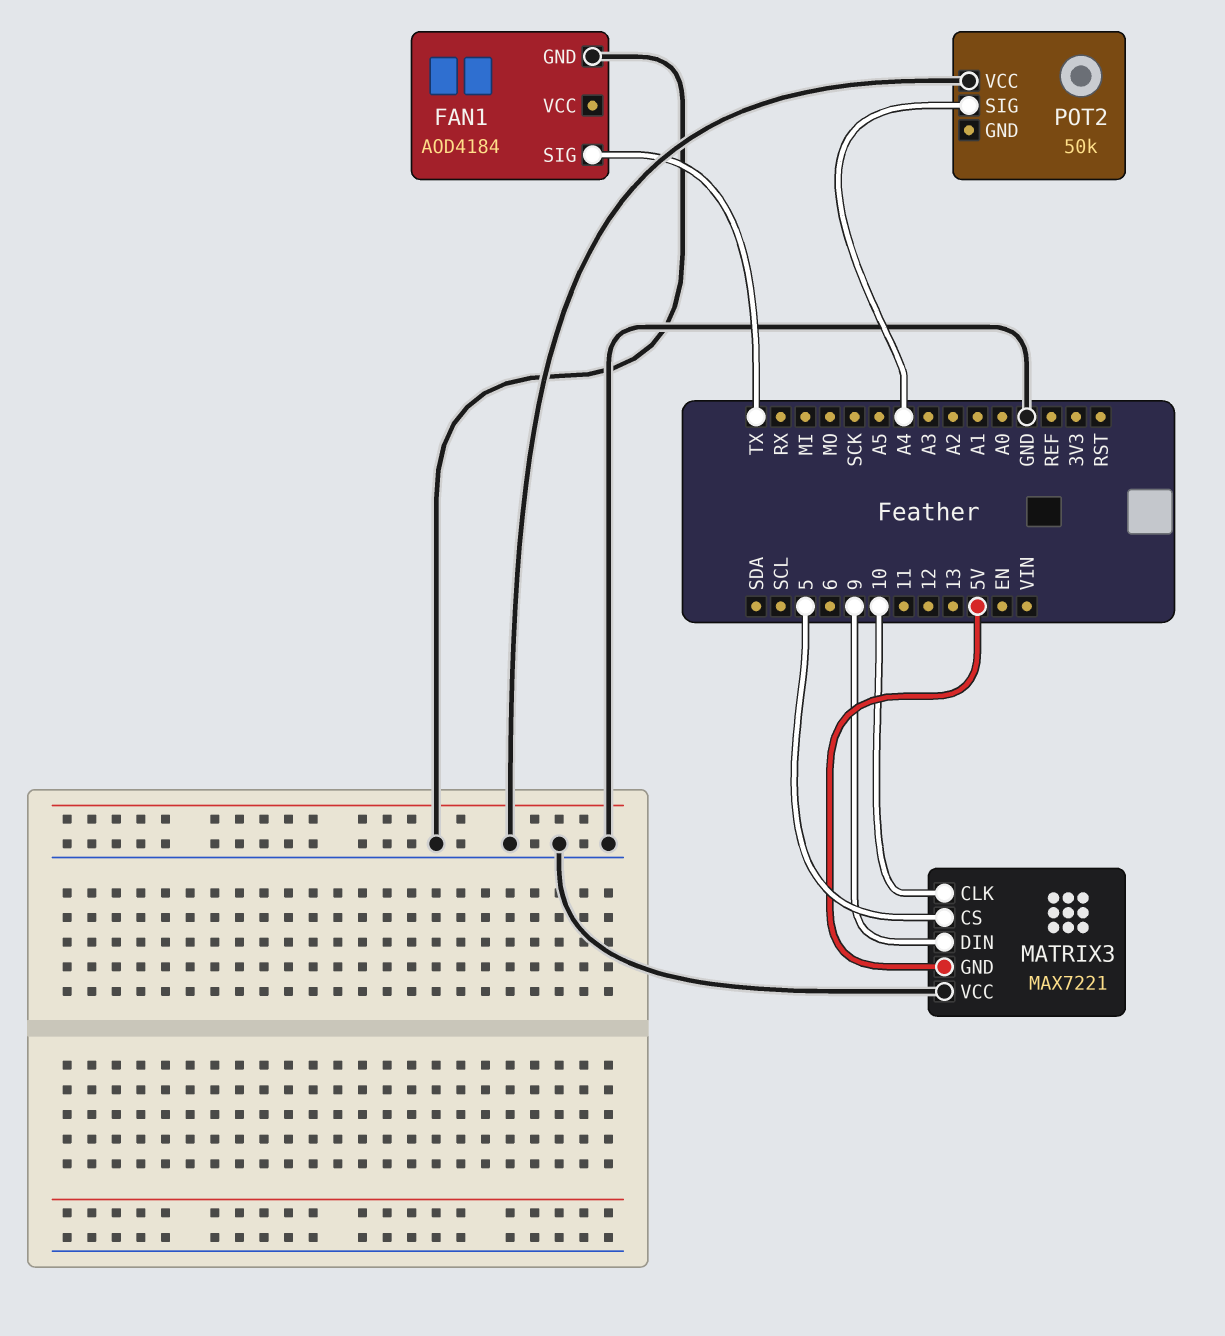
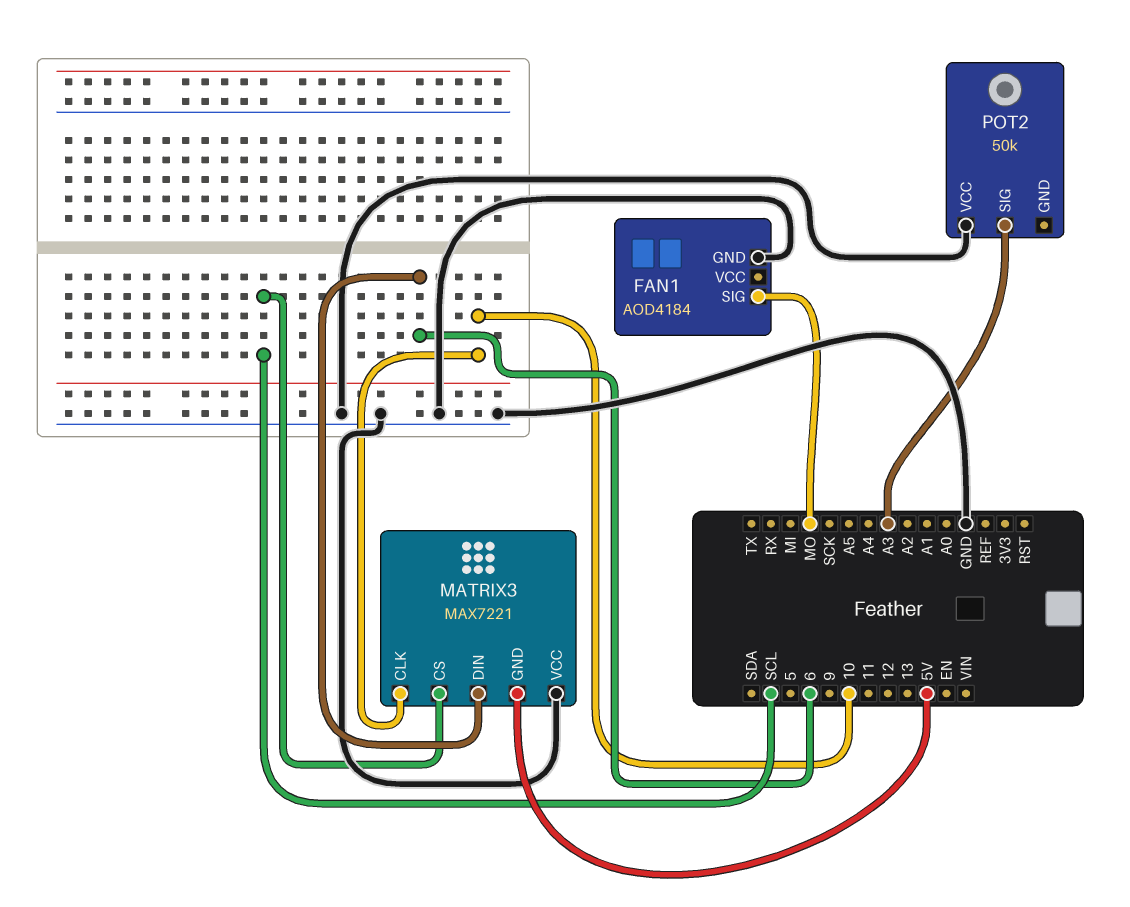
FAN1 pin SIG: TX -> MO
MATRIX3 pin CS: 5 -> SCL
MATRIX3 pin DIN: 9 -> 6
POT2 pin SIG: A4 -> A3

